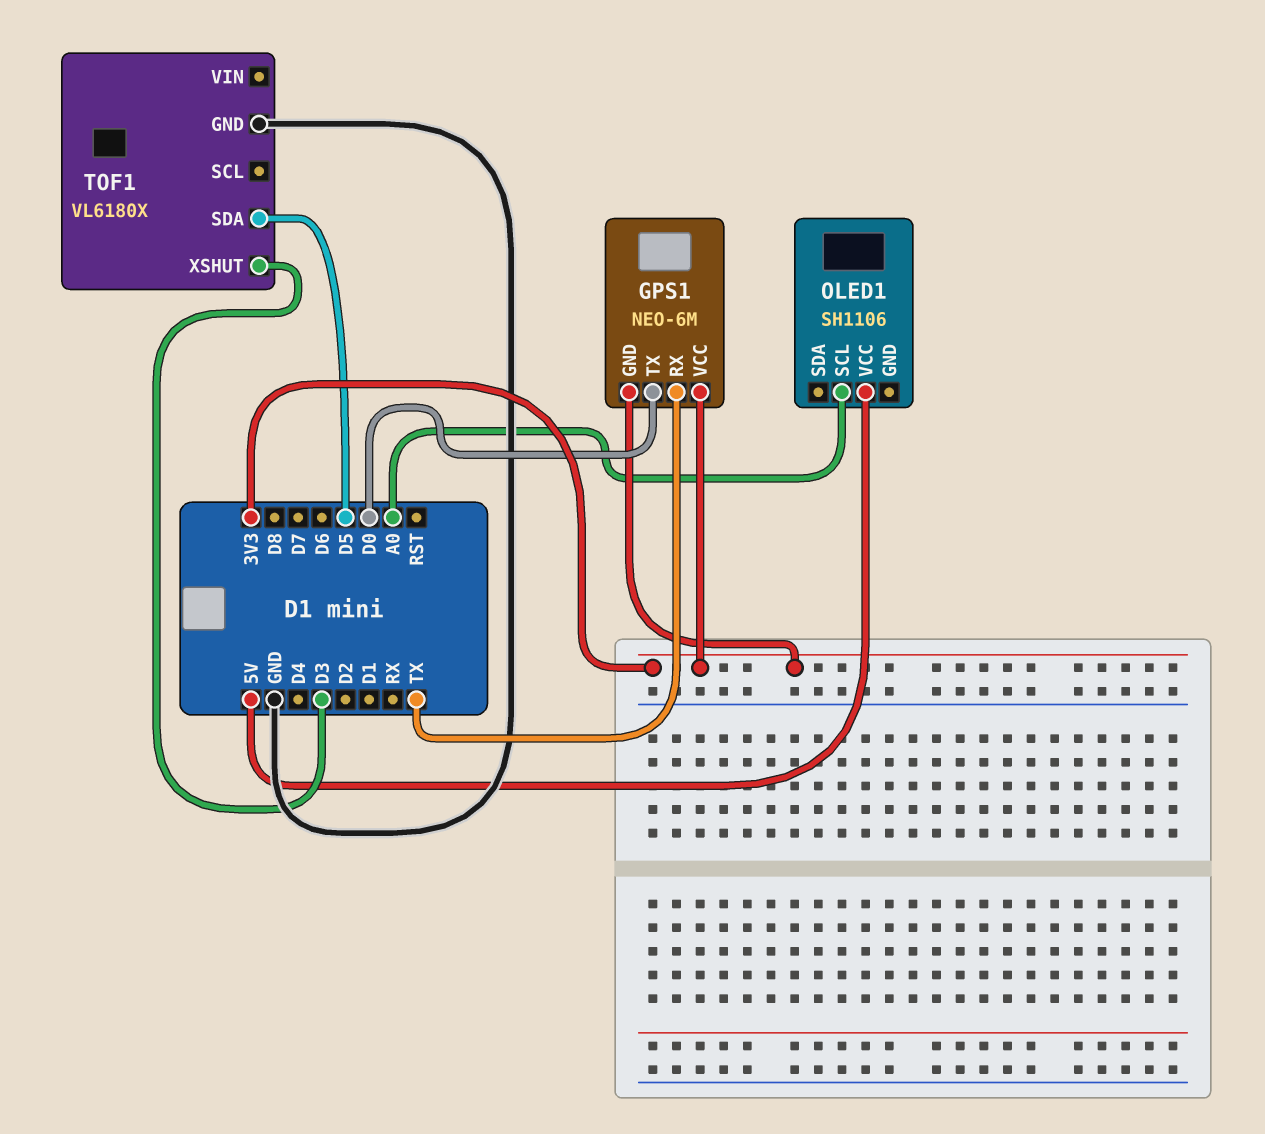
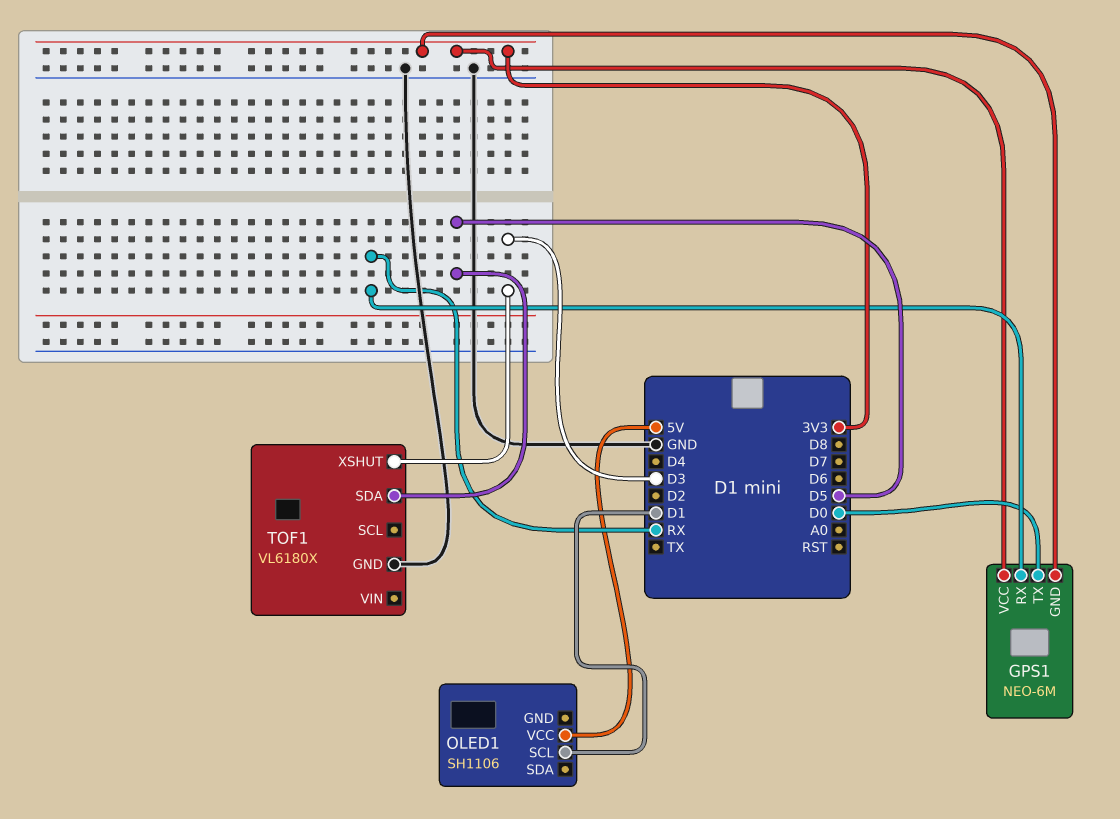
GPS1 pin RX: TX -> RX
OLED1 pin SCL: A0 -> D1

